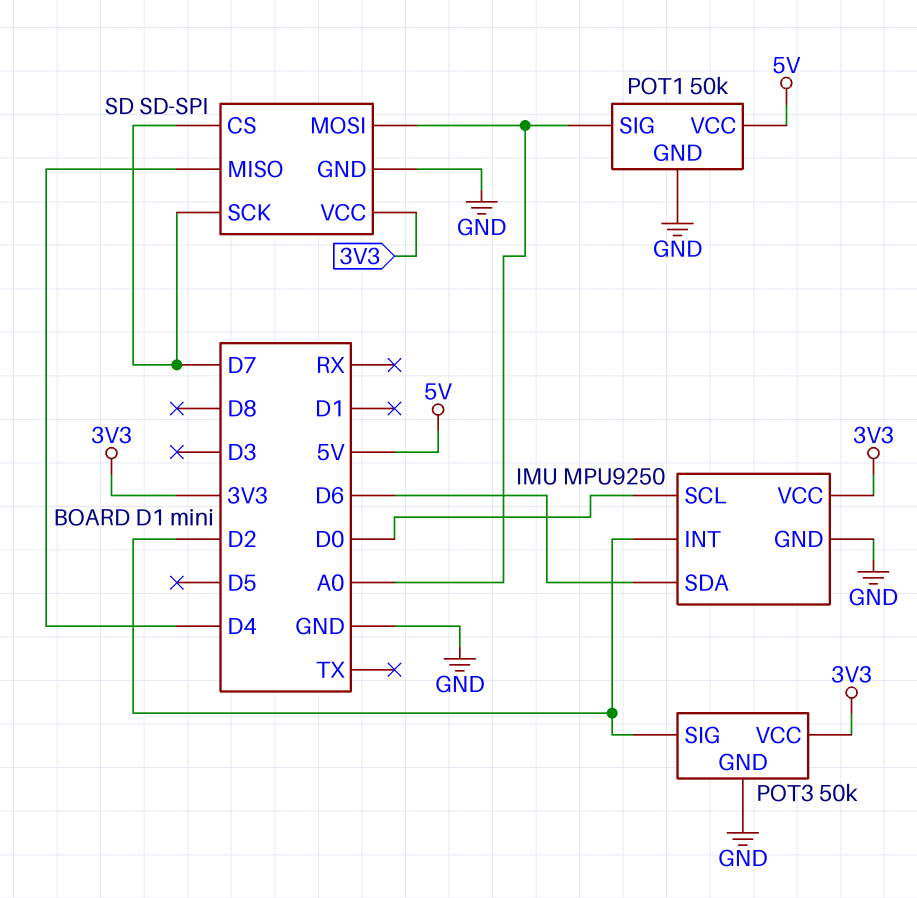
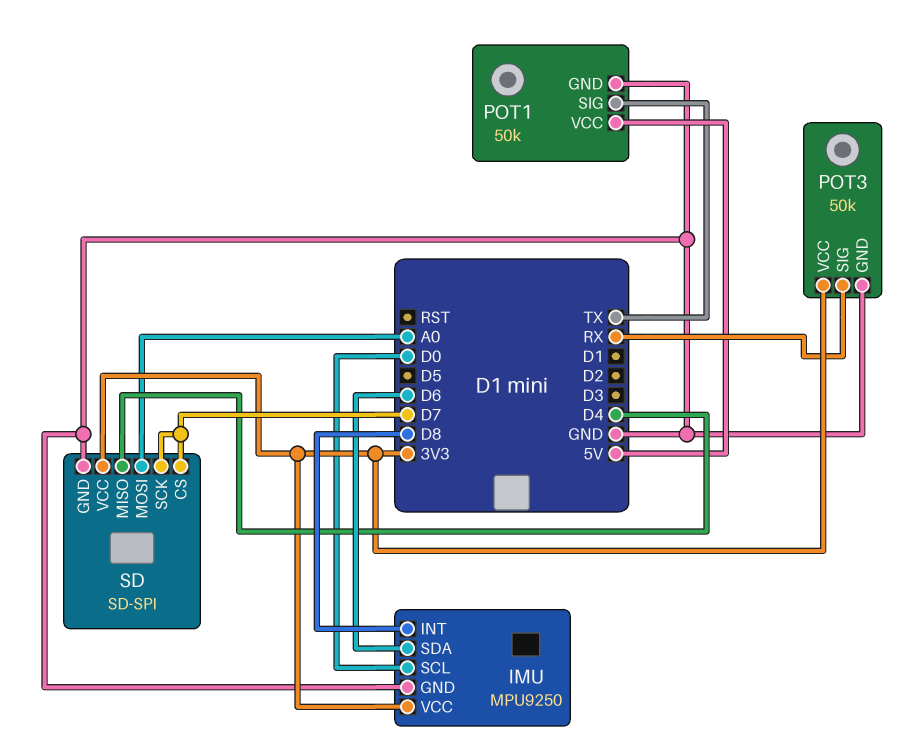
IMU pin INT: D2 -> D8
POT1 pin SIG: A0 -> TX
POT3 pin SIG: D2 -> RX

